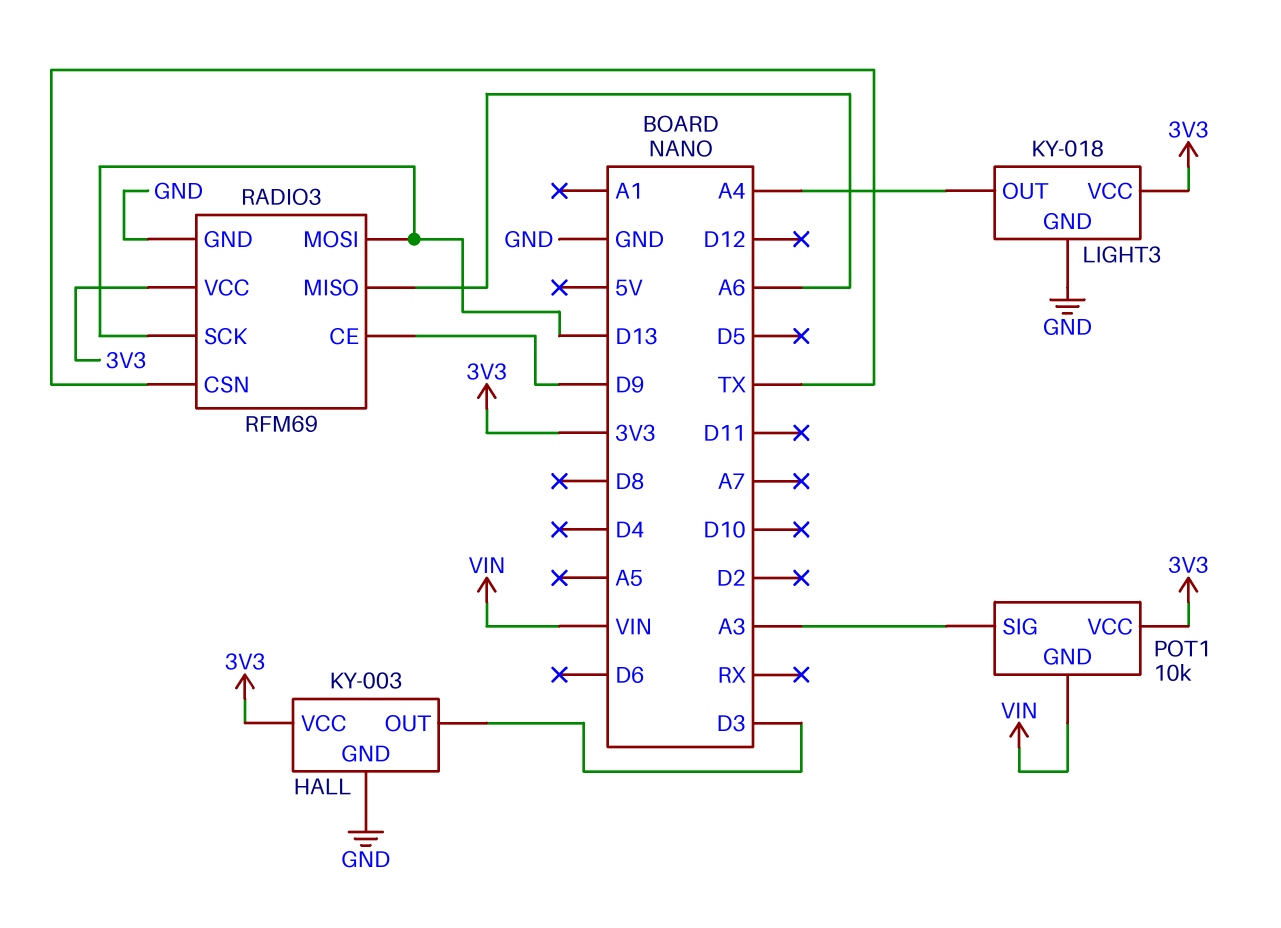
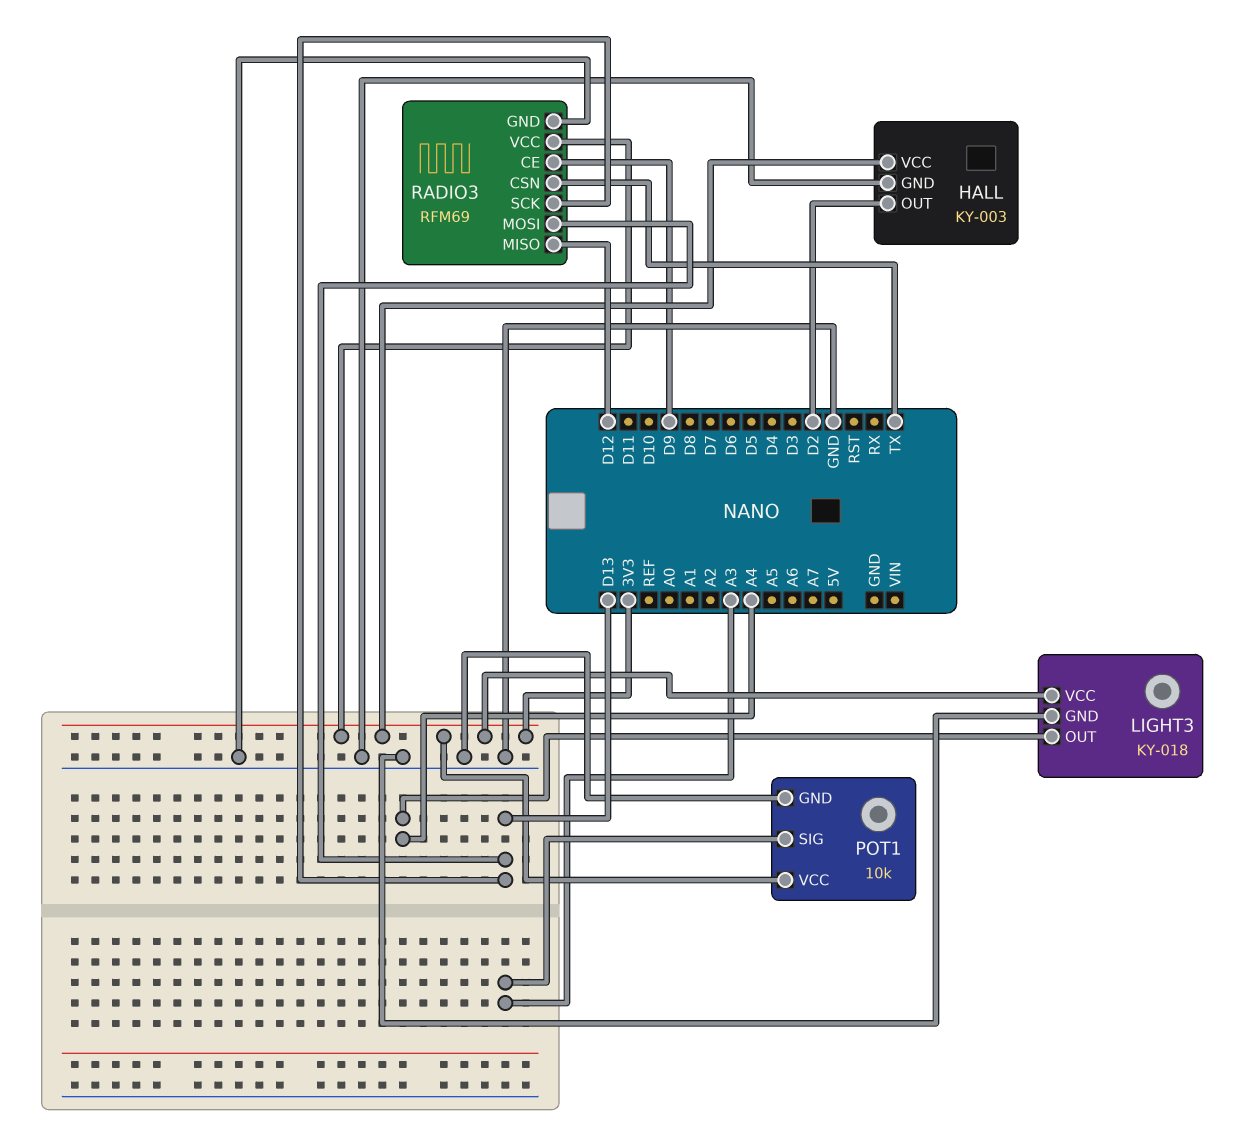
HALL pin OUT: D3 -> D2
POT1 pin GND: VIN -> GND
RADIO3 pin MISO: A6 -> D12

